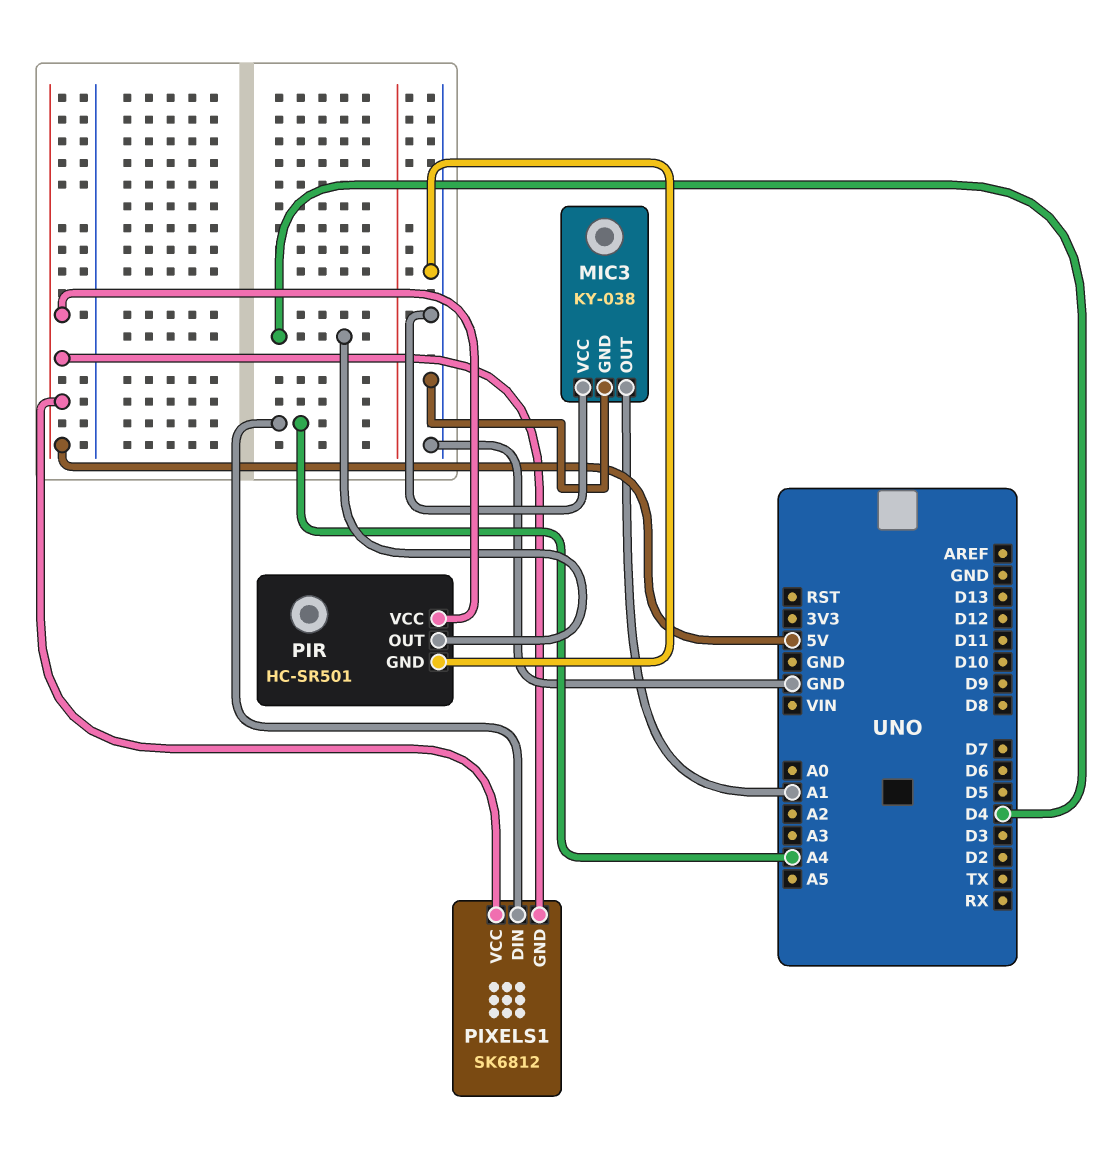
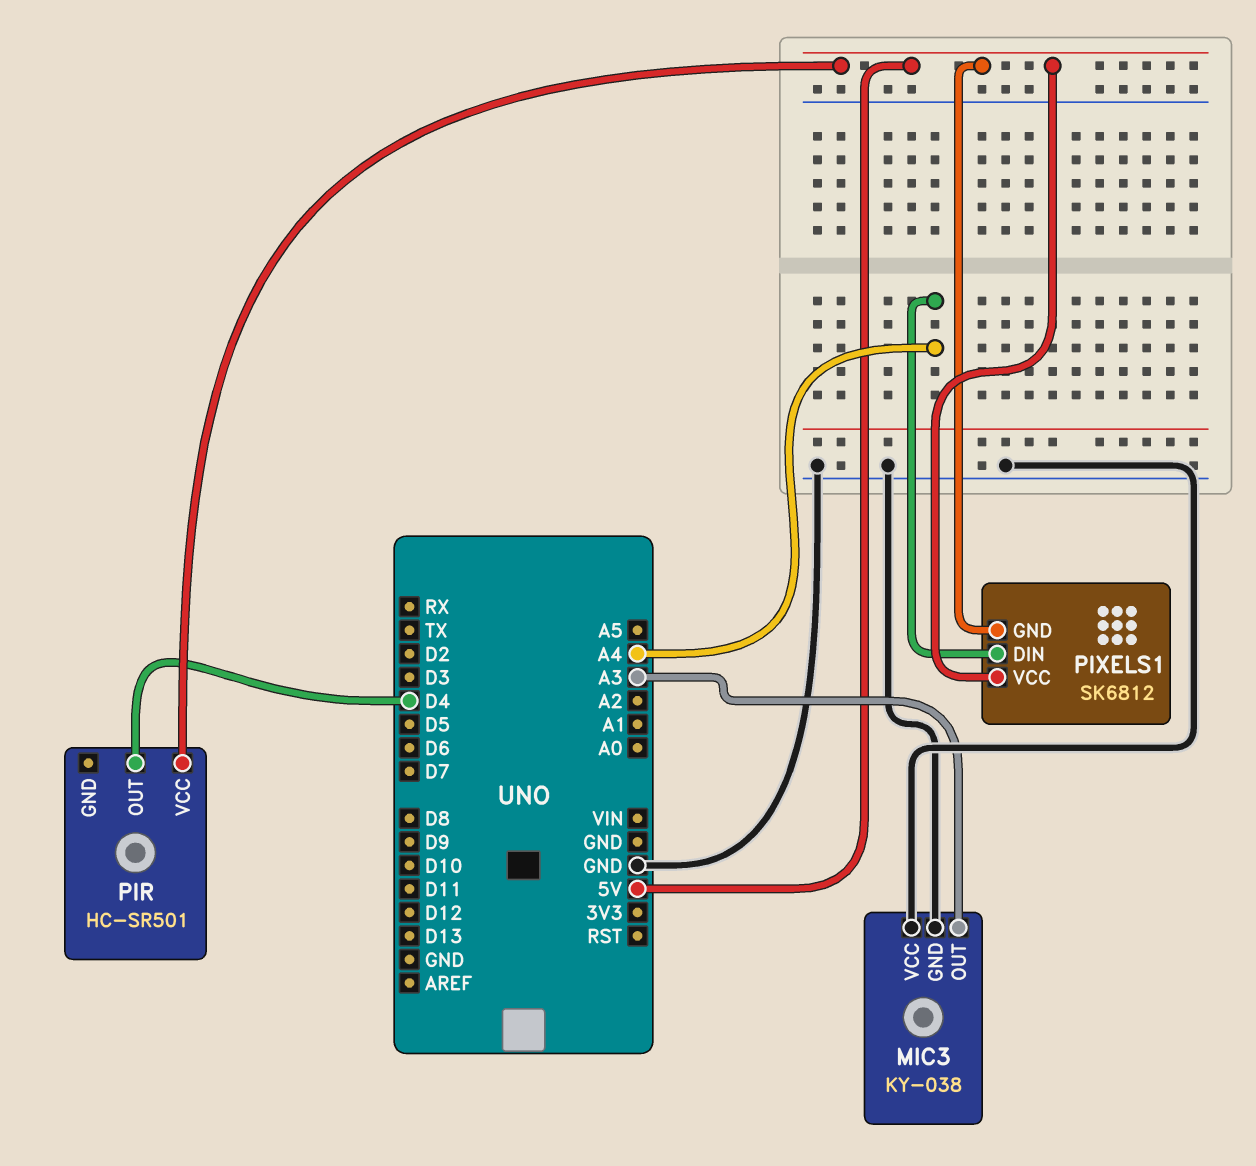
MIC3 pin OUT: A1 -> A3
PIR pin GND: GND -> none

